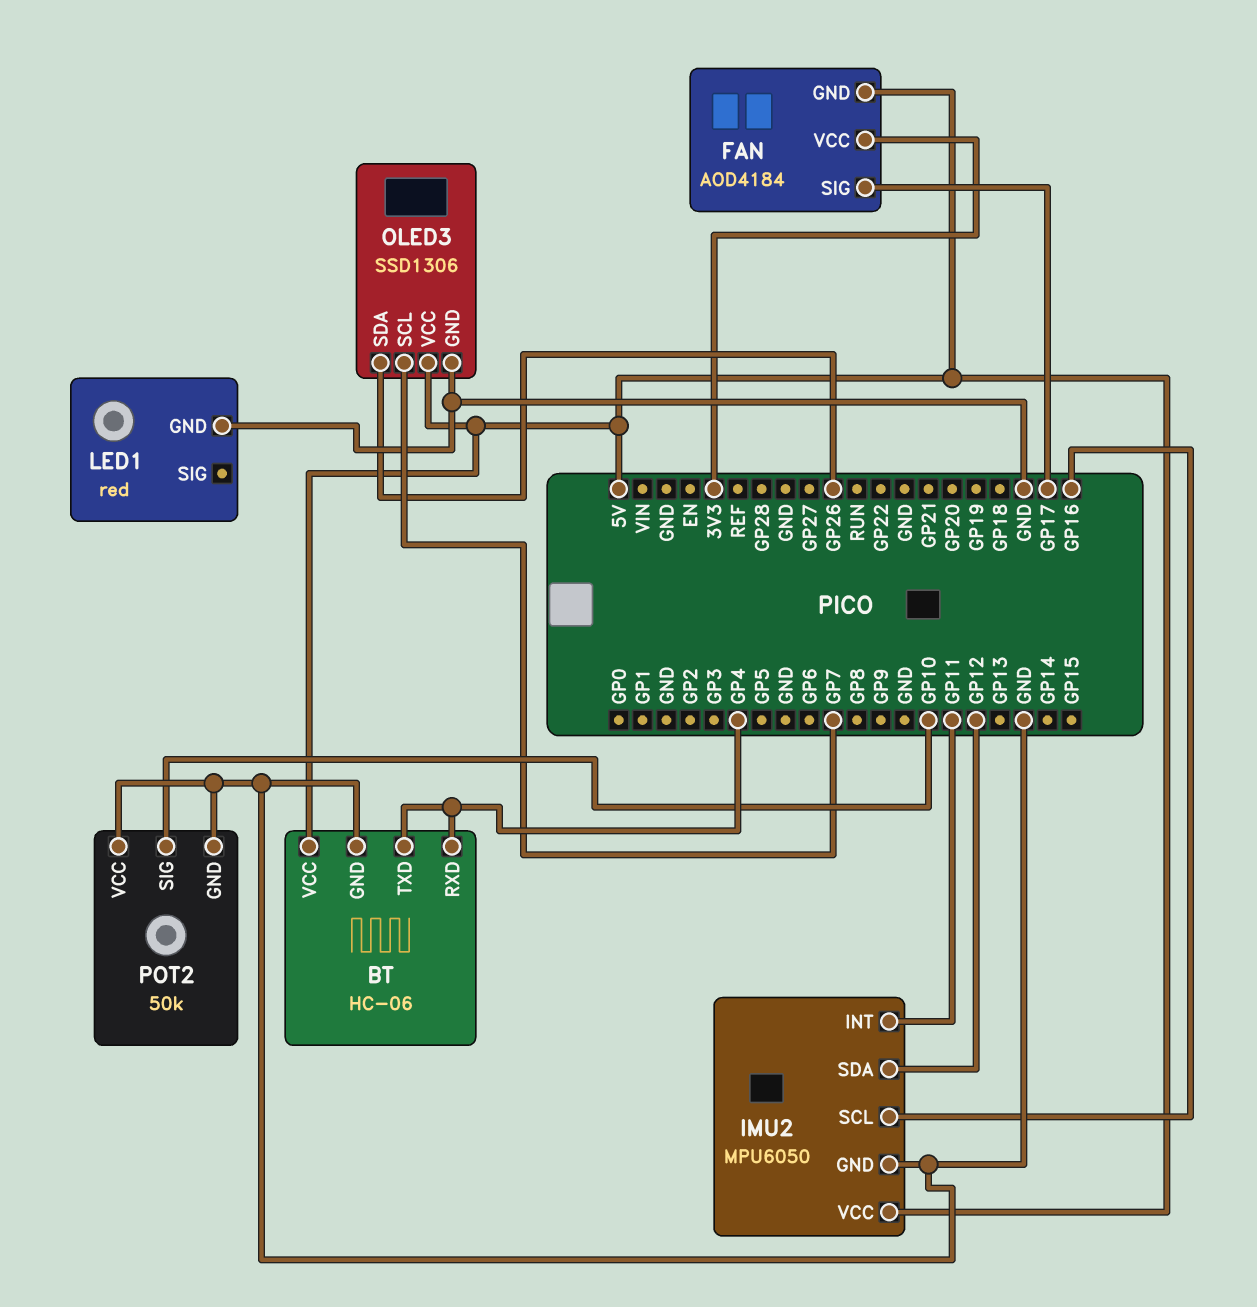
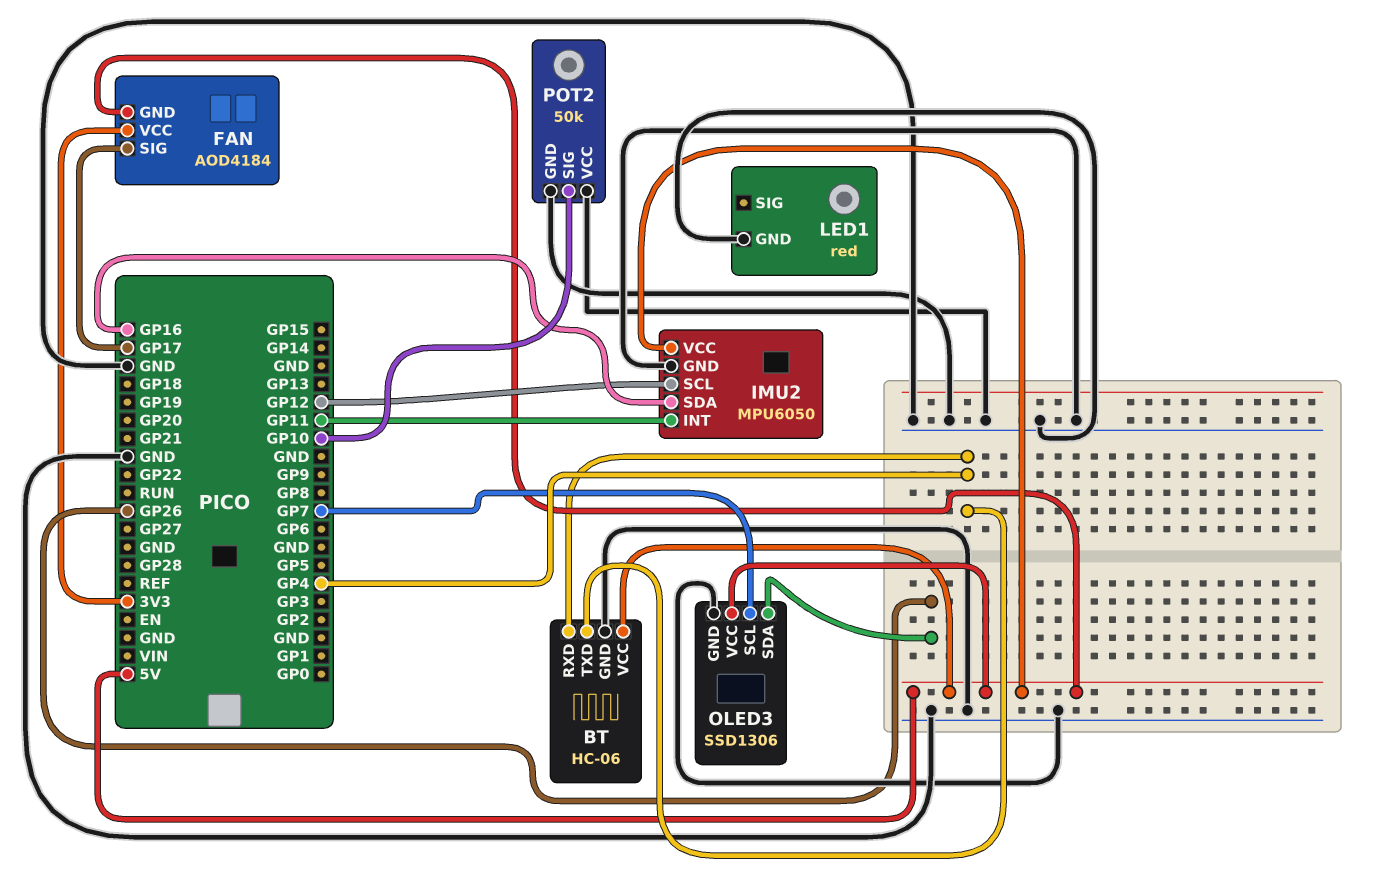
IMU2 pin SCL: GP16 -> GP12
IMU2 pin SDA: GP12 -> GP16

